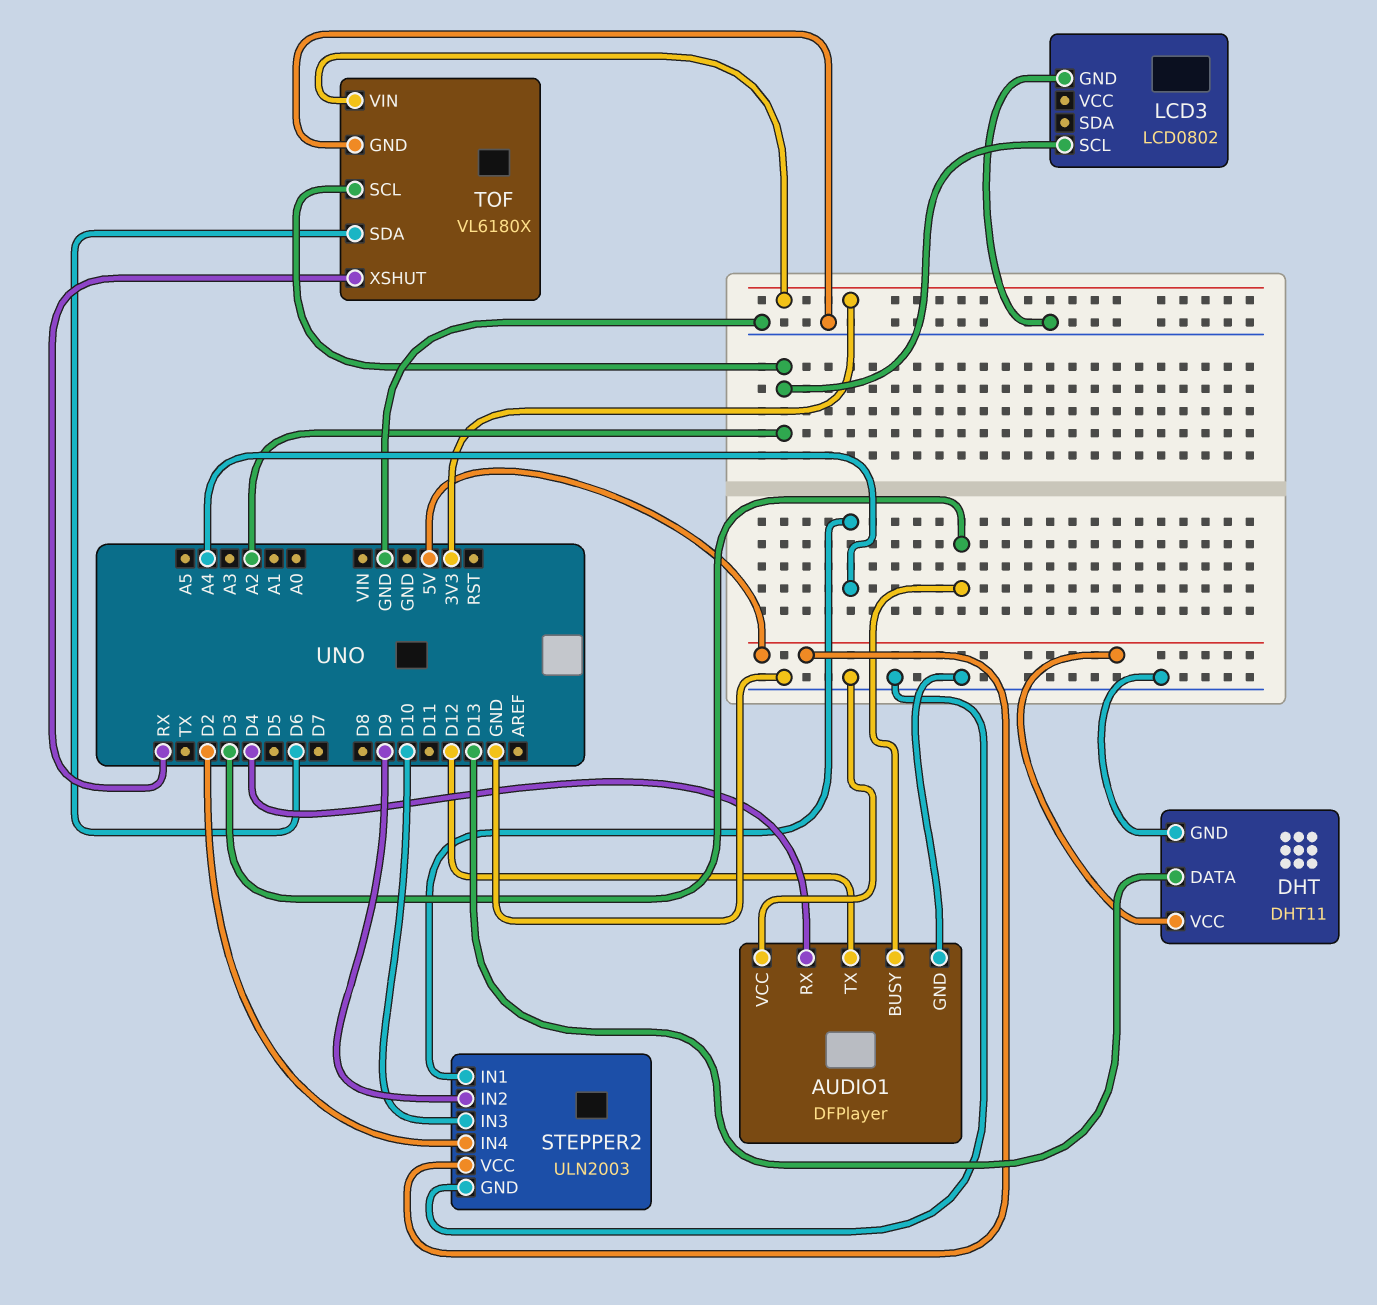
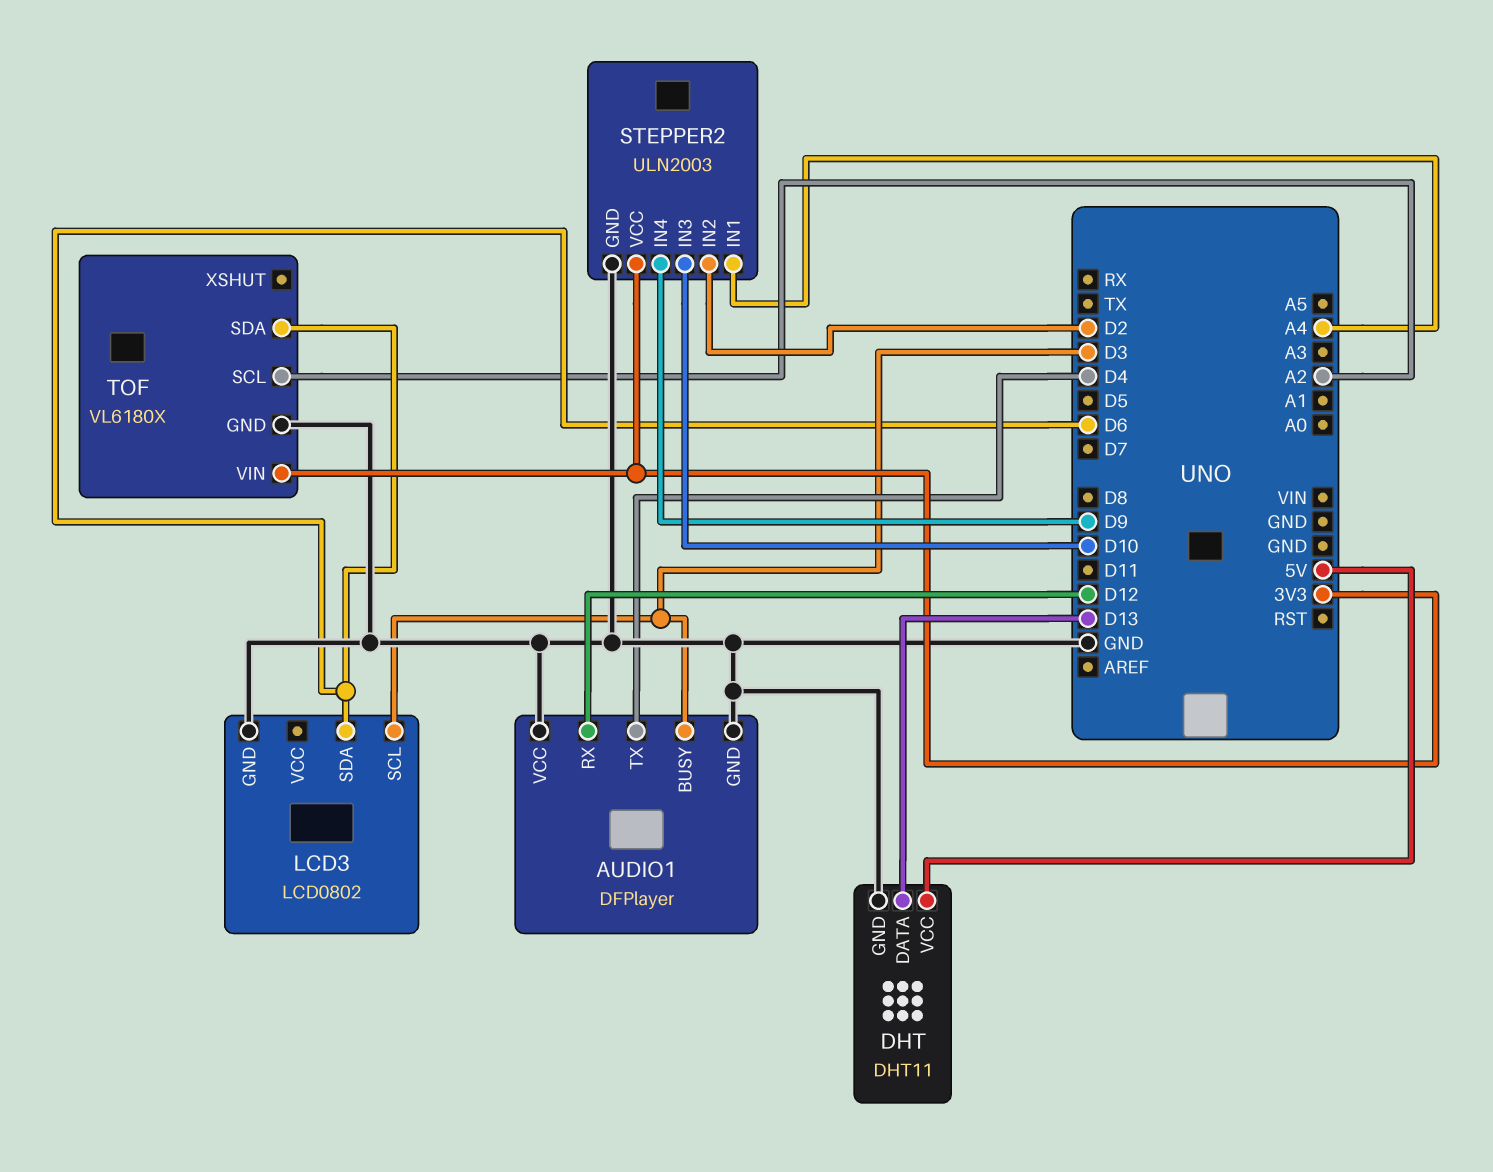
AUDIO1 pin RX: D4 -> D12
AUDIO1 pin TX: D12 -> D4
LCD3 pin SCL: A2 -> D3
LCD3 pin SDA: none -> D6
STEPPER2 pin IN2: D9 -> D2
STEPPER2 pin IN4: D2 -> D9
STEPPER2 pin VCC: 5V -> 3V3
TOF pin XSHUT: RX -> none

